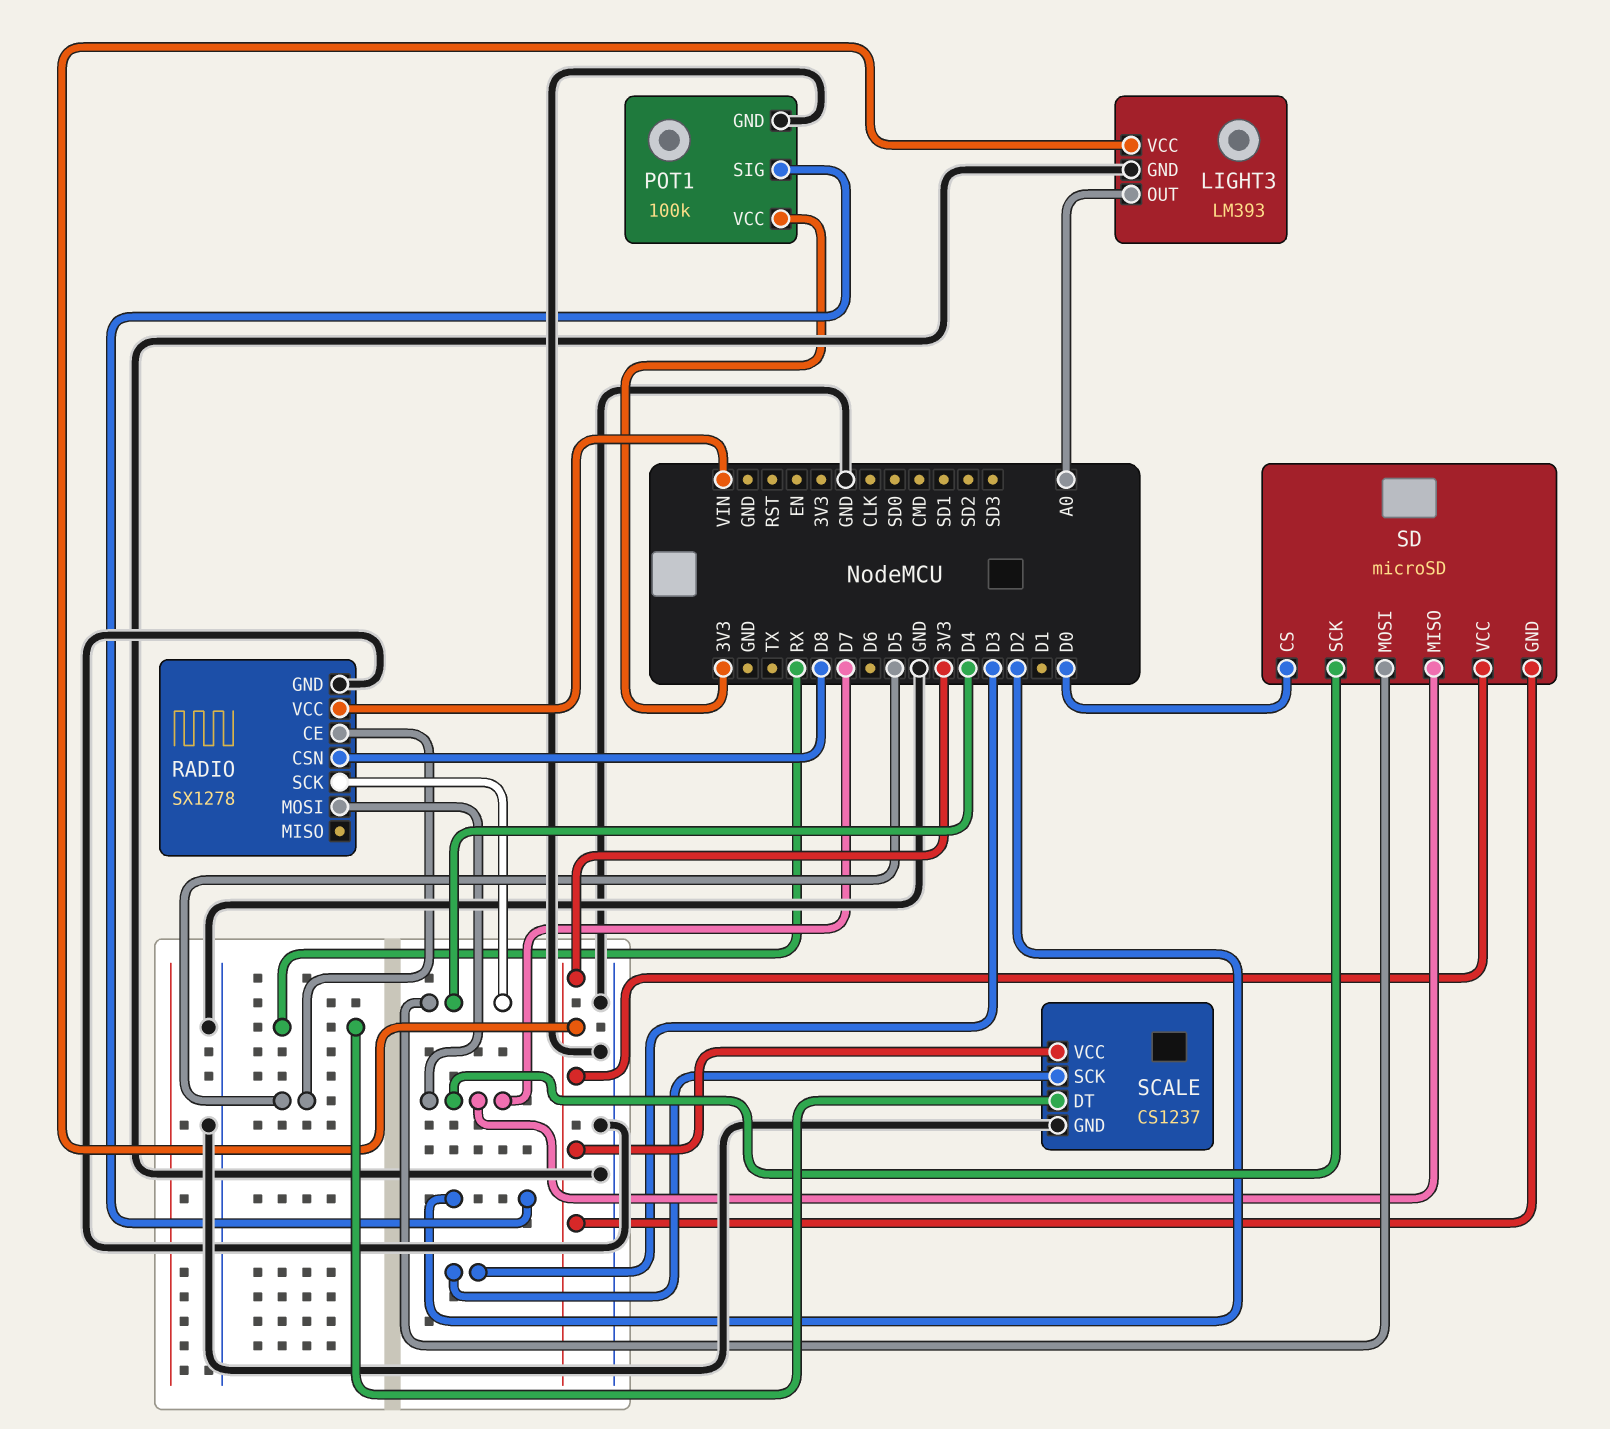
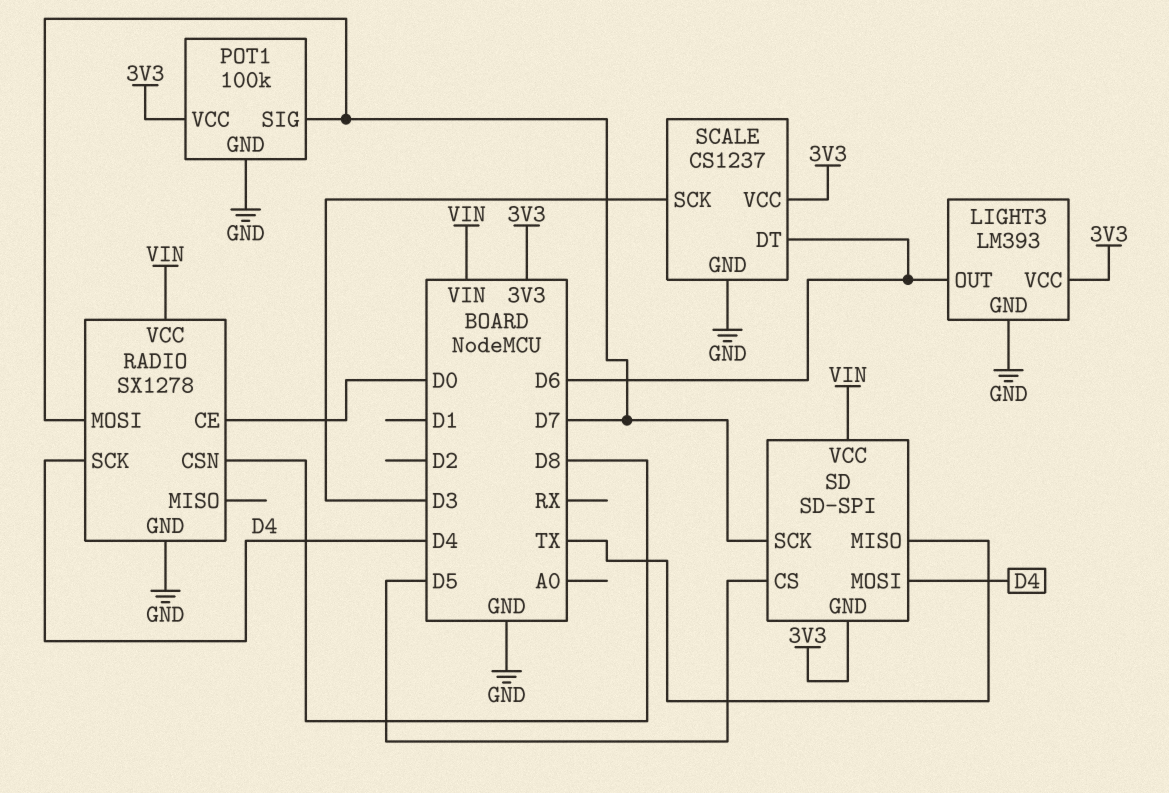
LIGHT3 pin OUT: A0 -> D6
POT1 pin SIG: D2 -> D7
RADIO pin CE: D5 -> D0
SCALE pin DT: RX -> D6
SD: microSD -> SD-SPI
SD pin CS: D0 -> D5
SD pin MISO: D7 -> TX
SD pin VCC: 3V3 -> VIN

